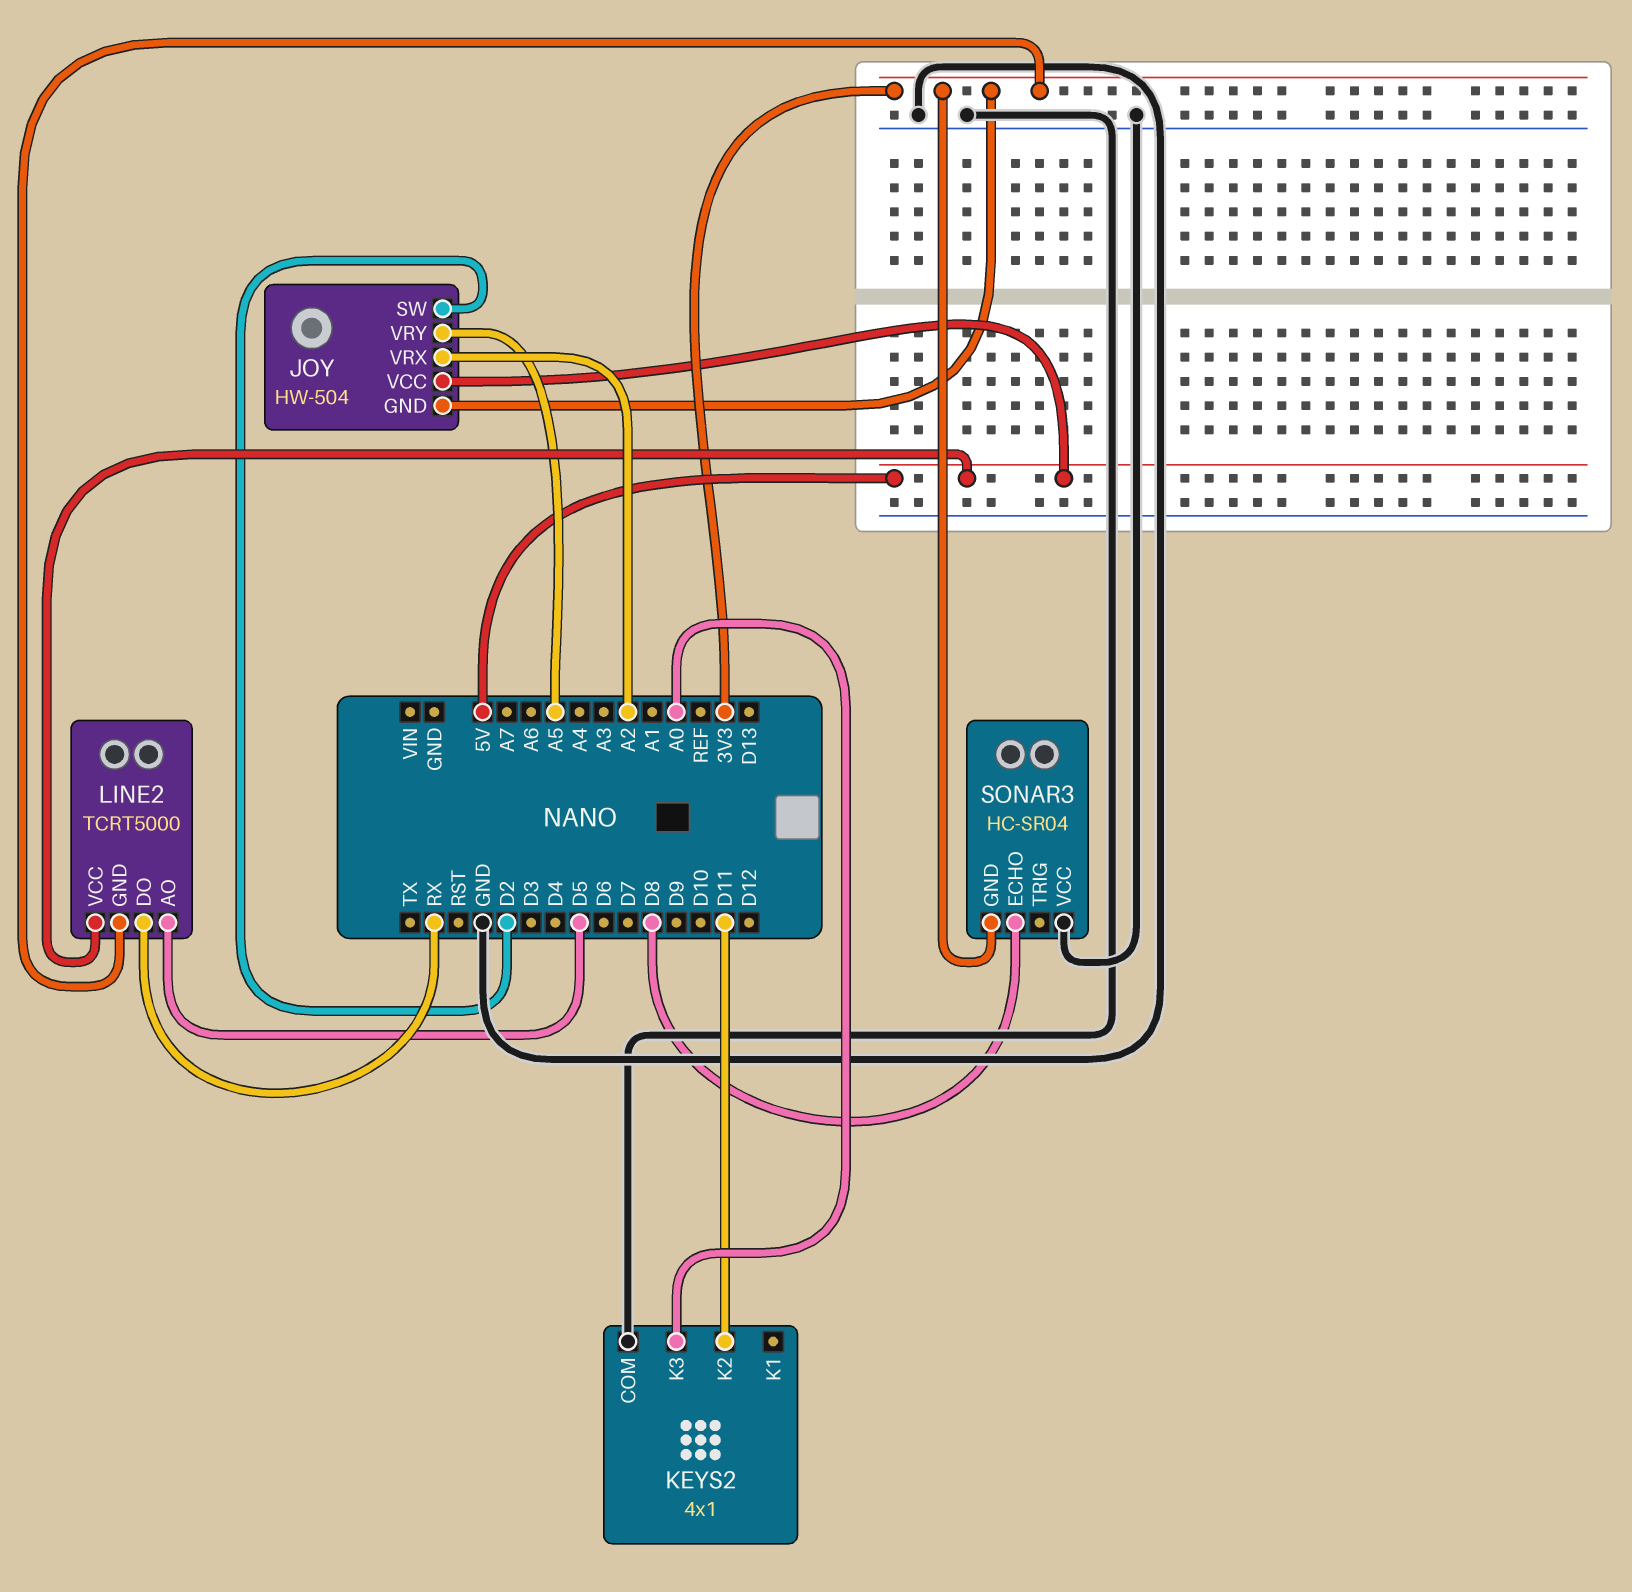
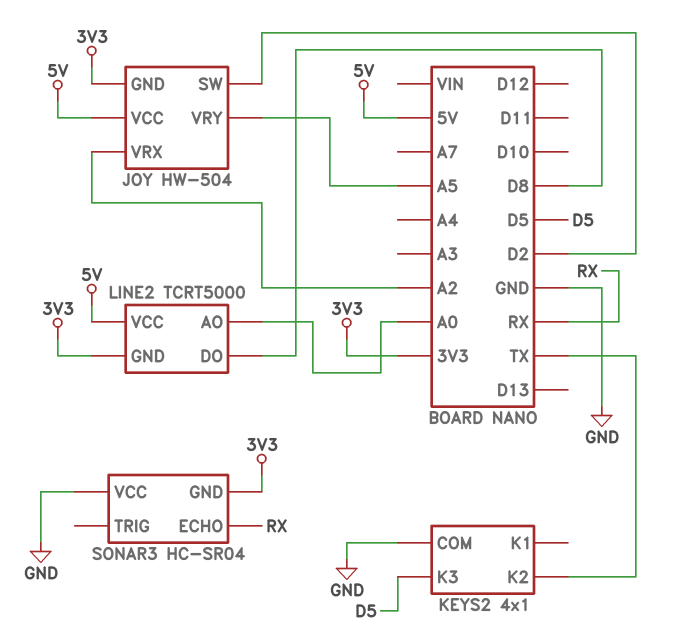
KEYS2 pin K2: D11 -> TX
KEYS2 pin K3: A0 -> D5
LINE2 pin AO: D5 -> A0
LINE2 pin DO: RX -> D8
SONAR3 pin ECHO: D8 -> RX

